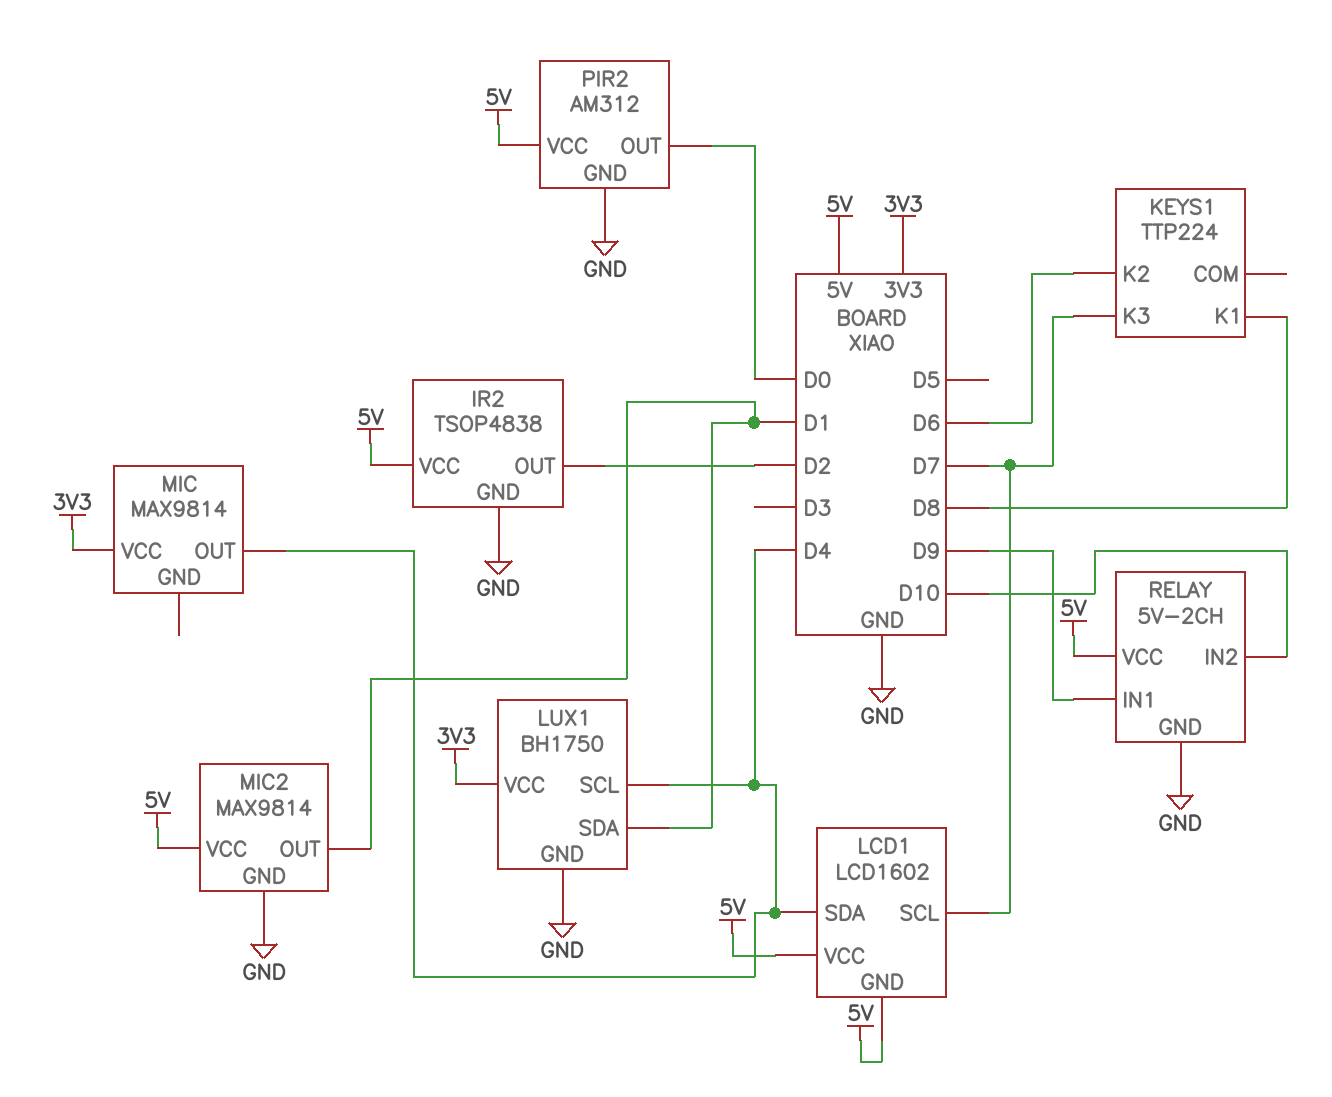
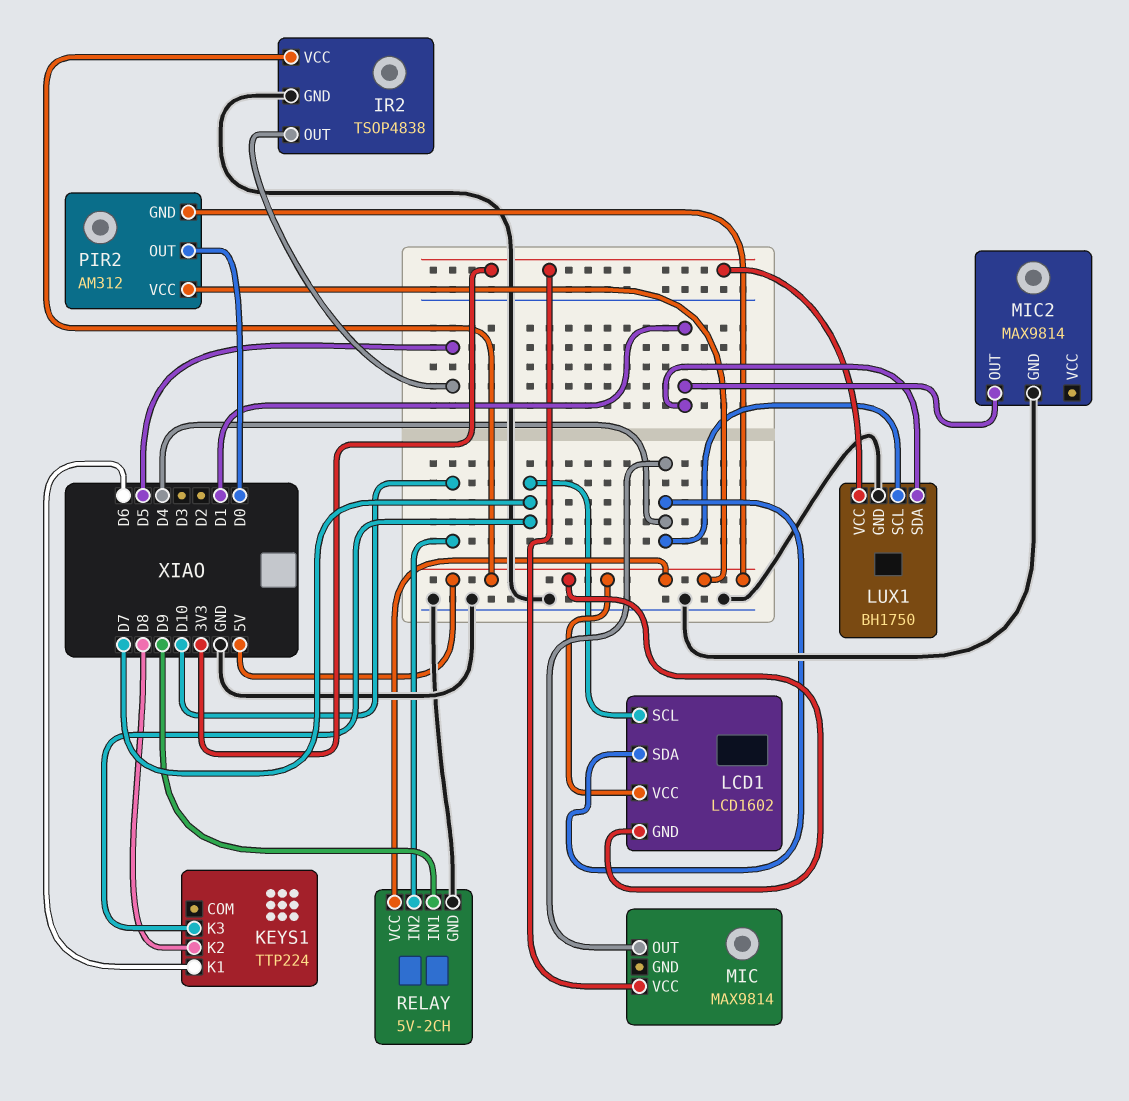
IR2 pin OUT: D2 -> D5
KEYS1 pin K1: D8 -> D6
KEYS1 pin K2: D6 -> D8
MIC2 pin VCC: 5V -> none
PIR2 pin GND: GND -> 5V

